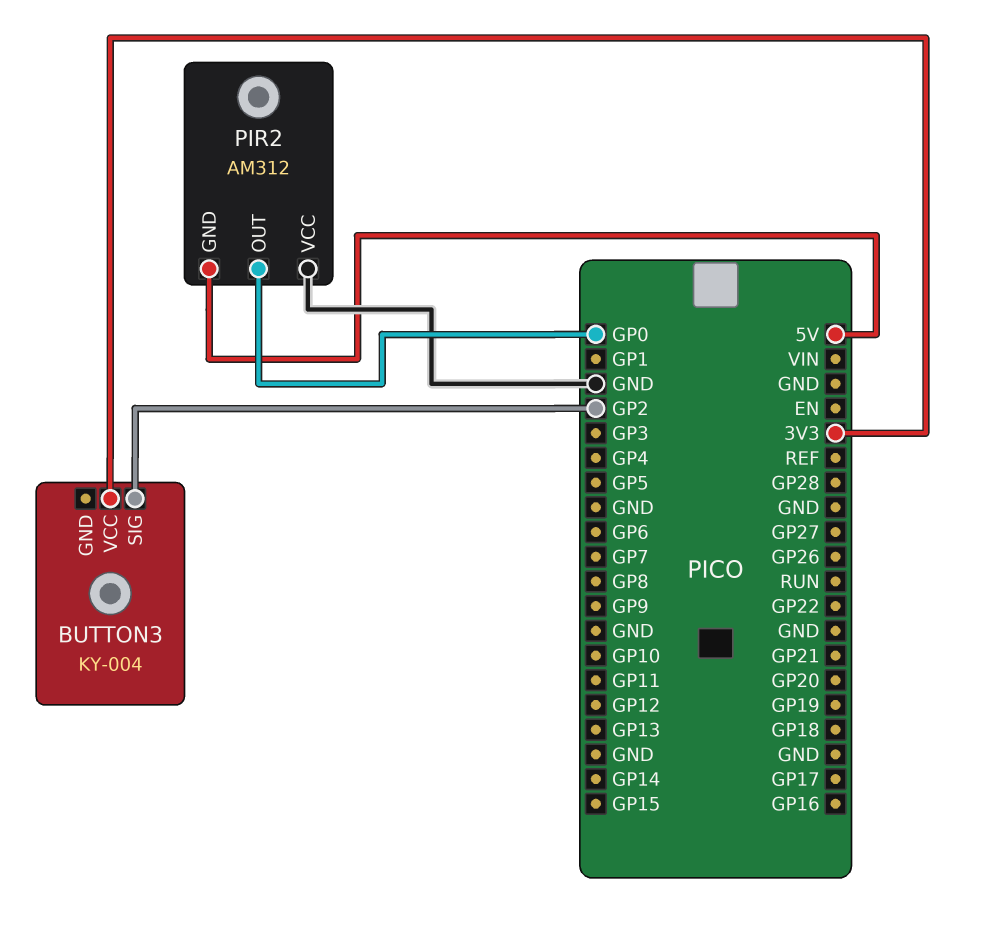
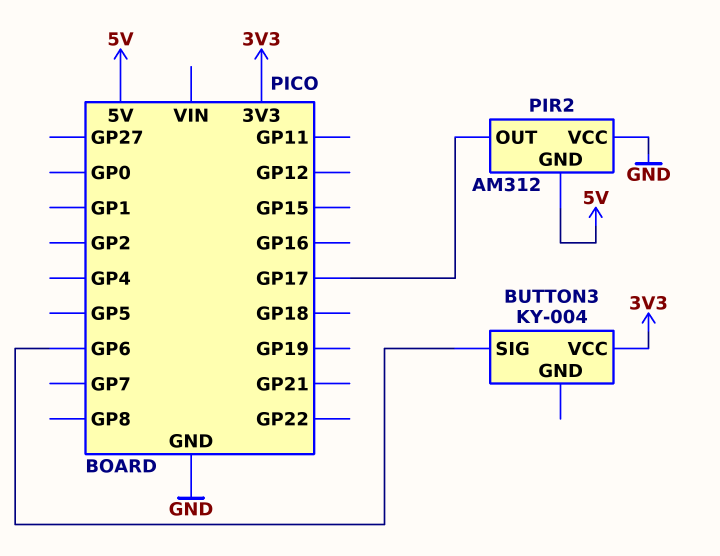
BUTTON3 pin SIG: GP2 -> GP6
PIR2 pin OUT: GP0 -> GP17

